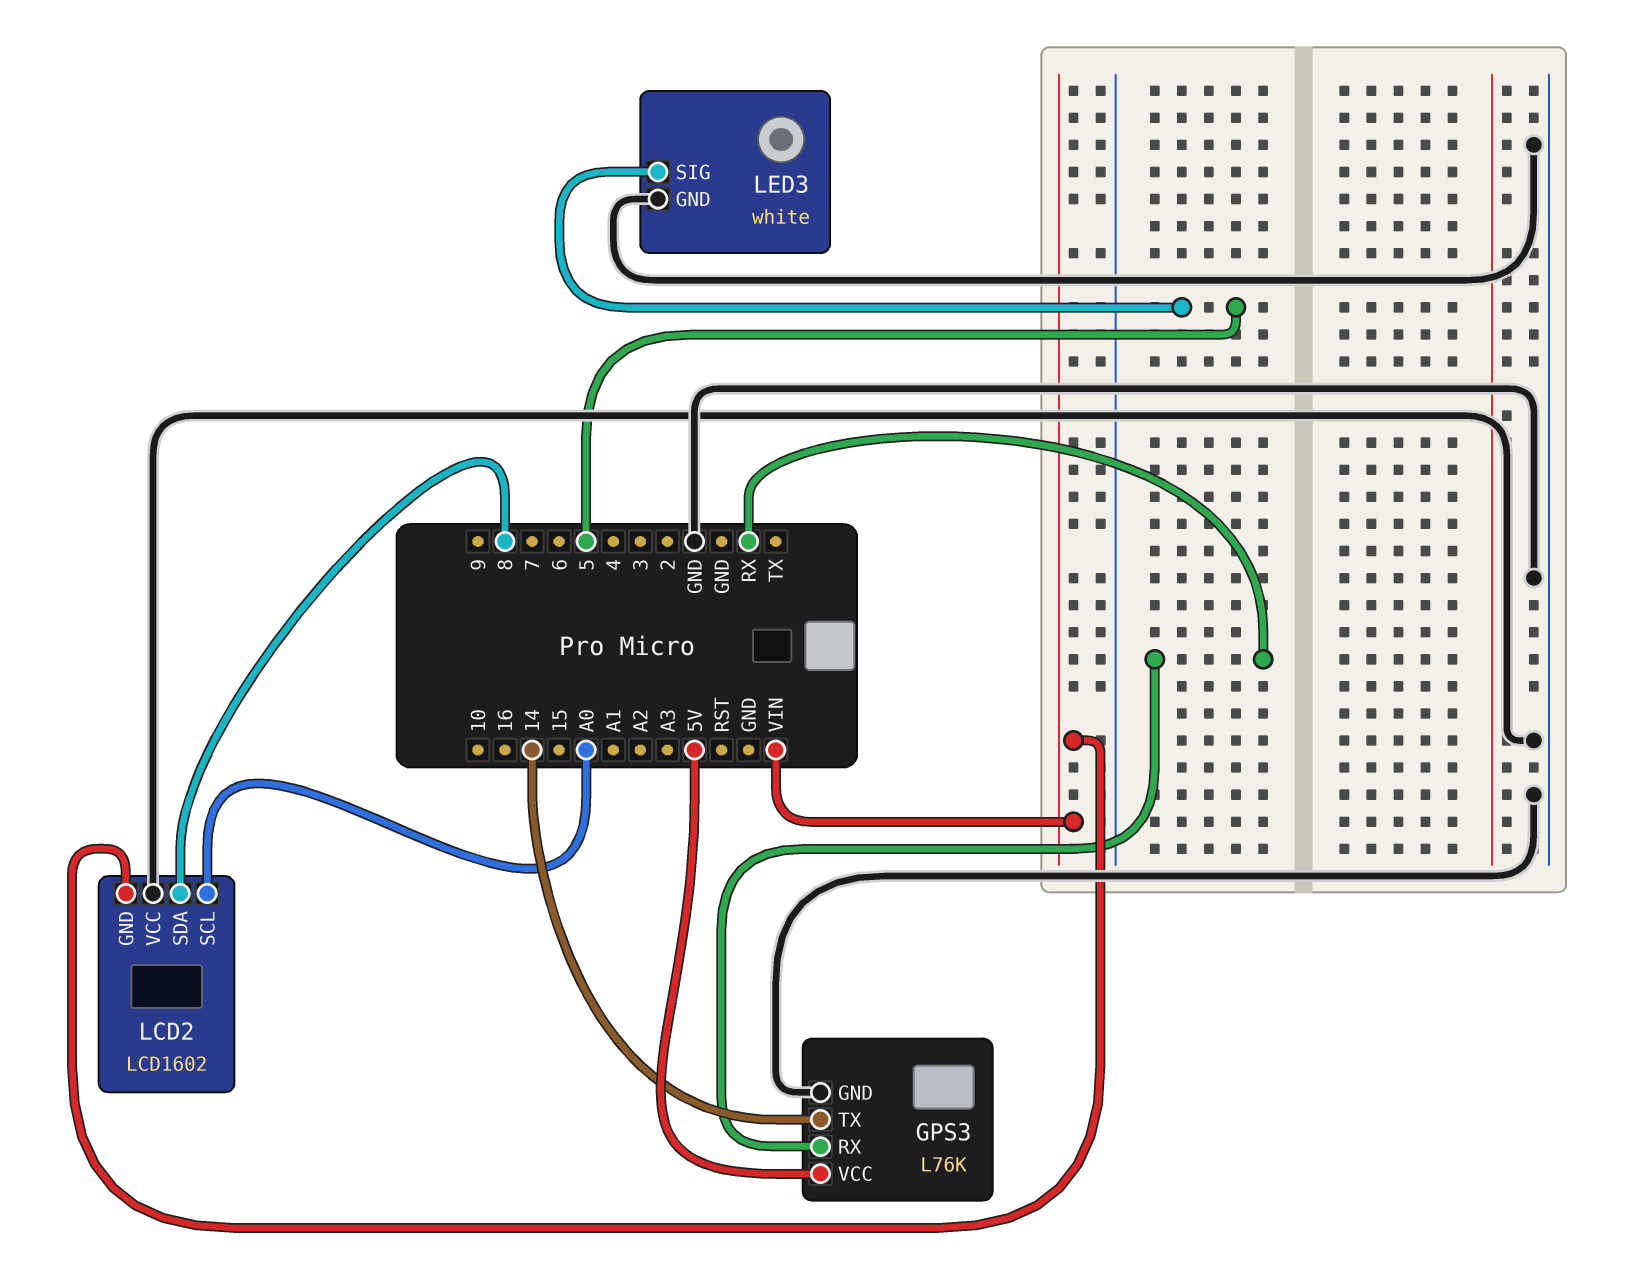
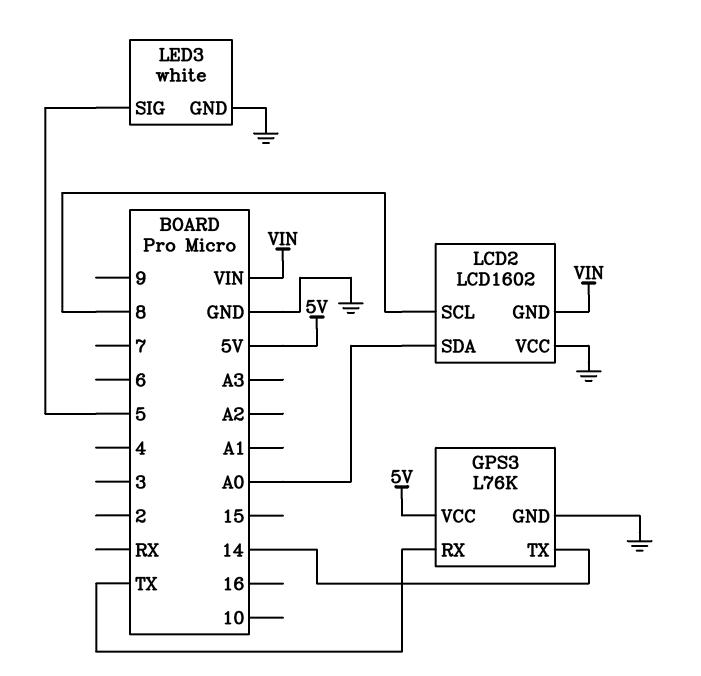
GPS3 pin RX: RX -> TX
LCD2 pin SCL: A0 -> 8
LCD2 pin SDA: 8 -> A0

